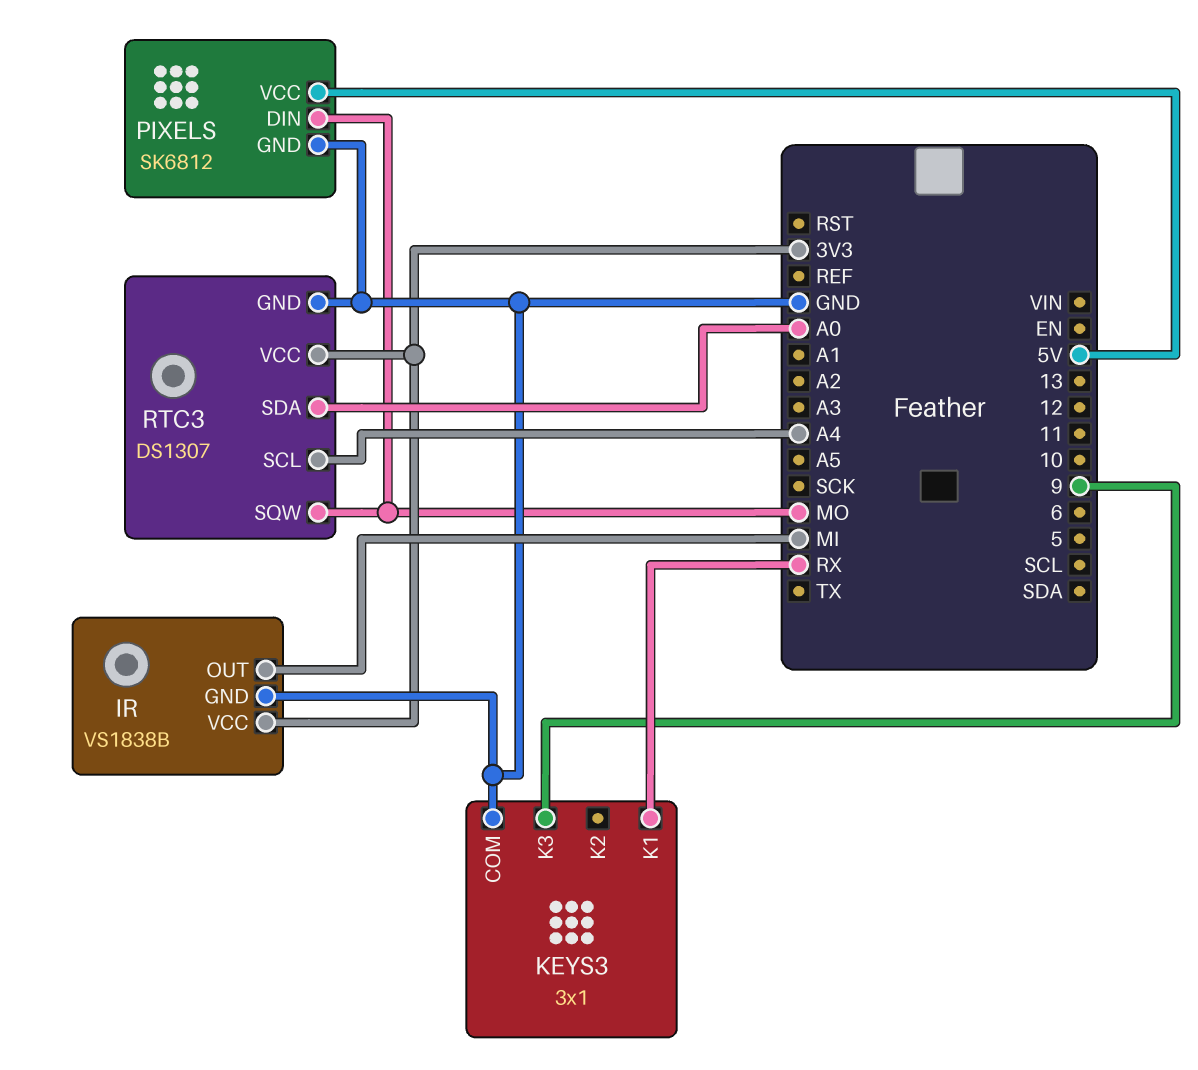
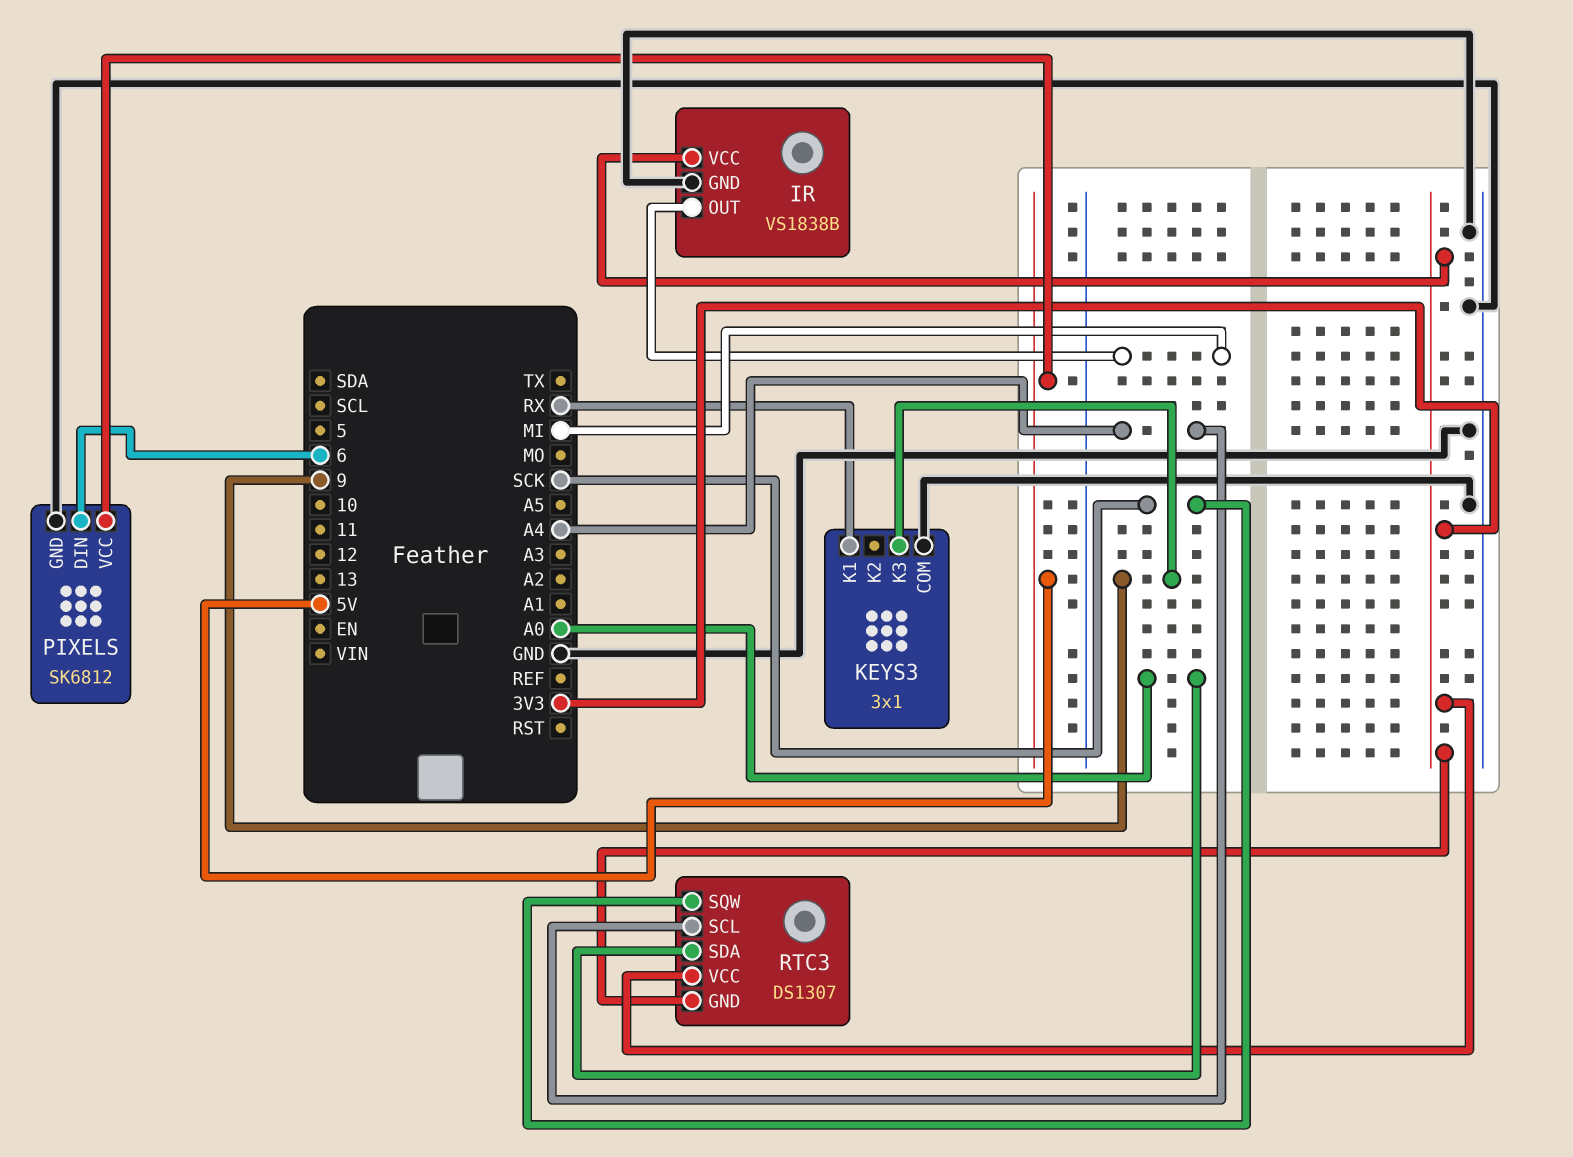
PIXELS pin DIN: MO -> 6
RTC3 pin GND: GND -> 3V3
RTC3 pin SQW: MO -> SCK

